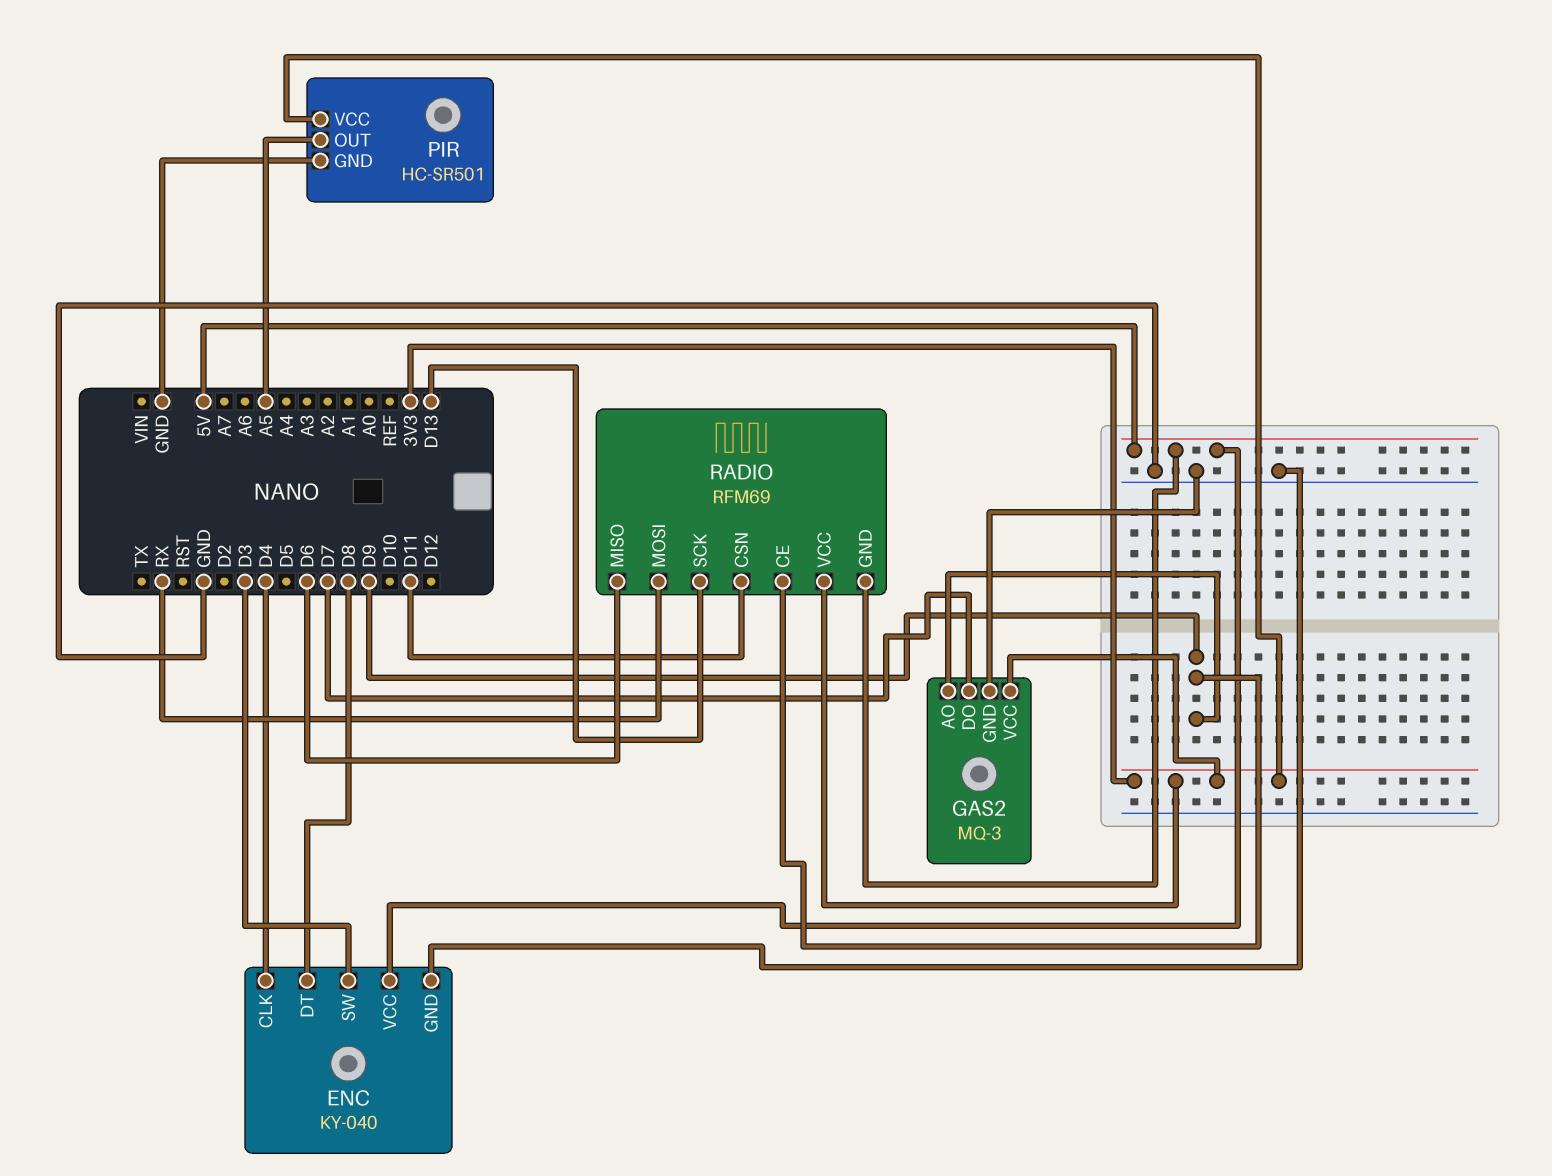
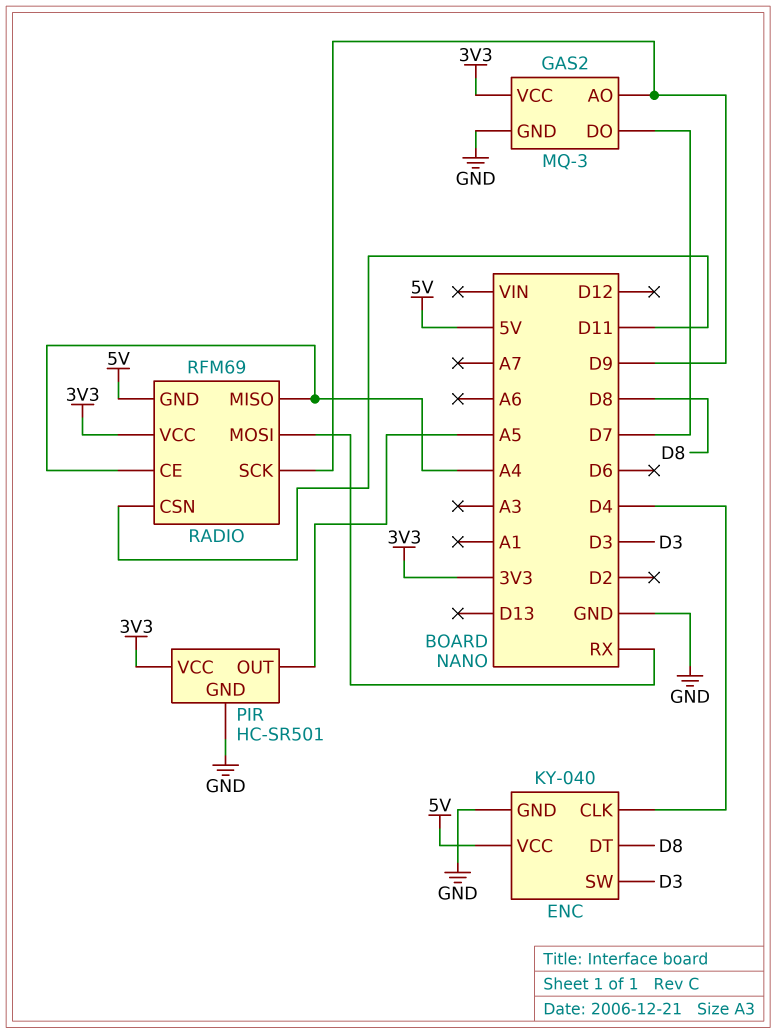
RADIO pin CE: D9 -> A4
RADIO pin MISO: D6 -> A4
RADIO pin SCK: D13 -> D9

